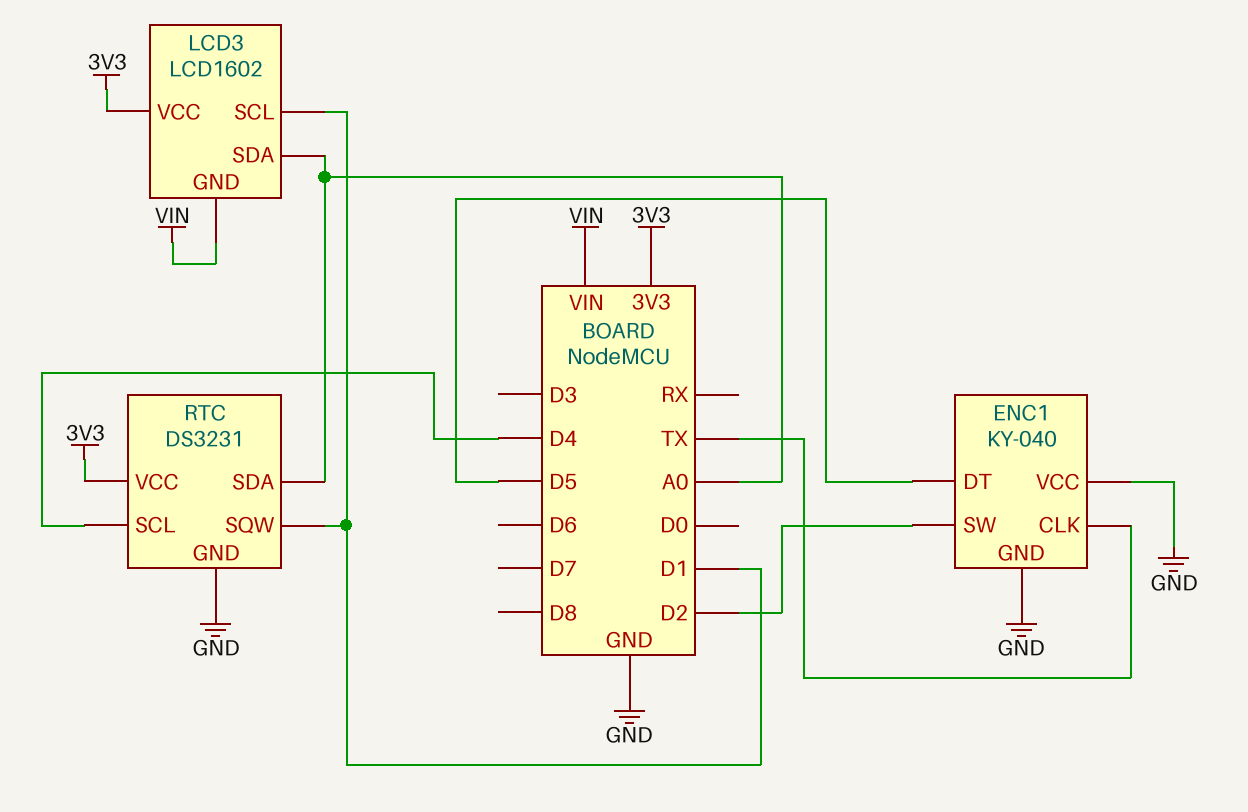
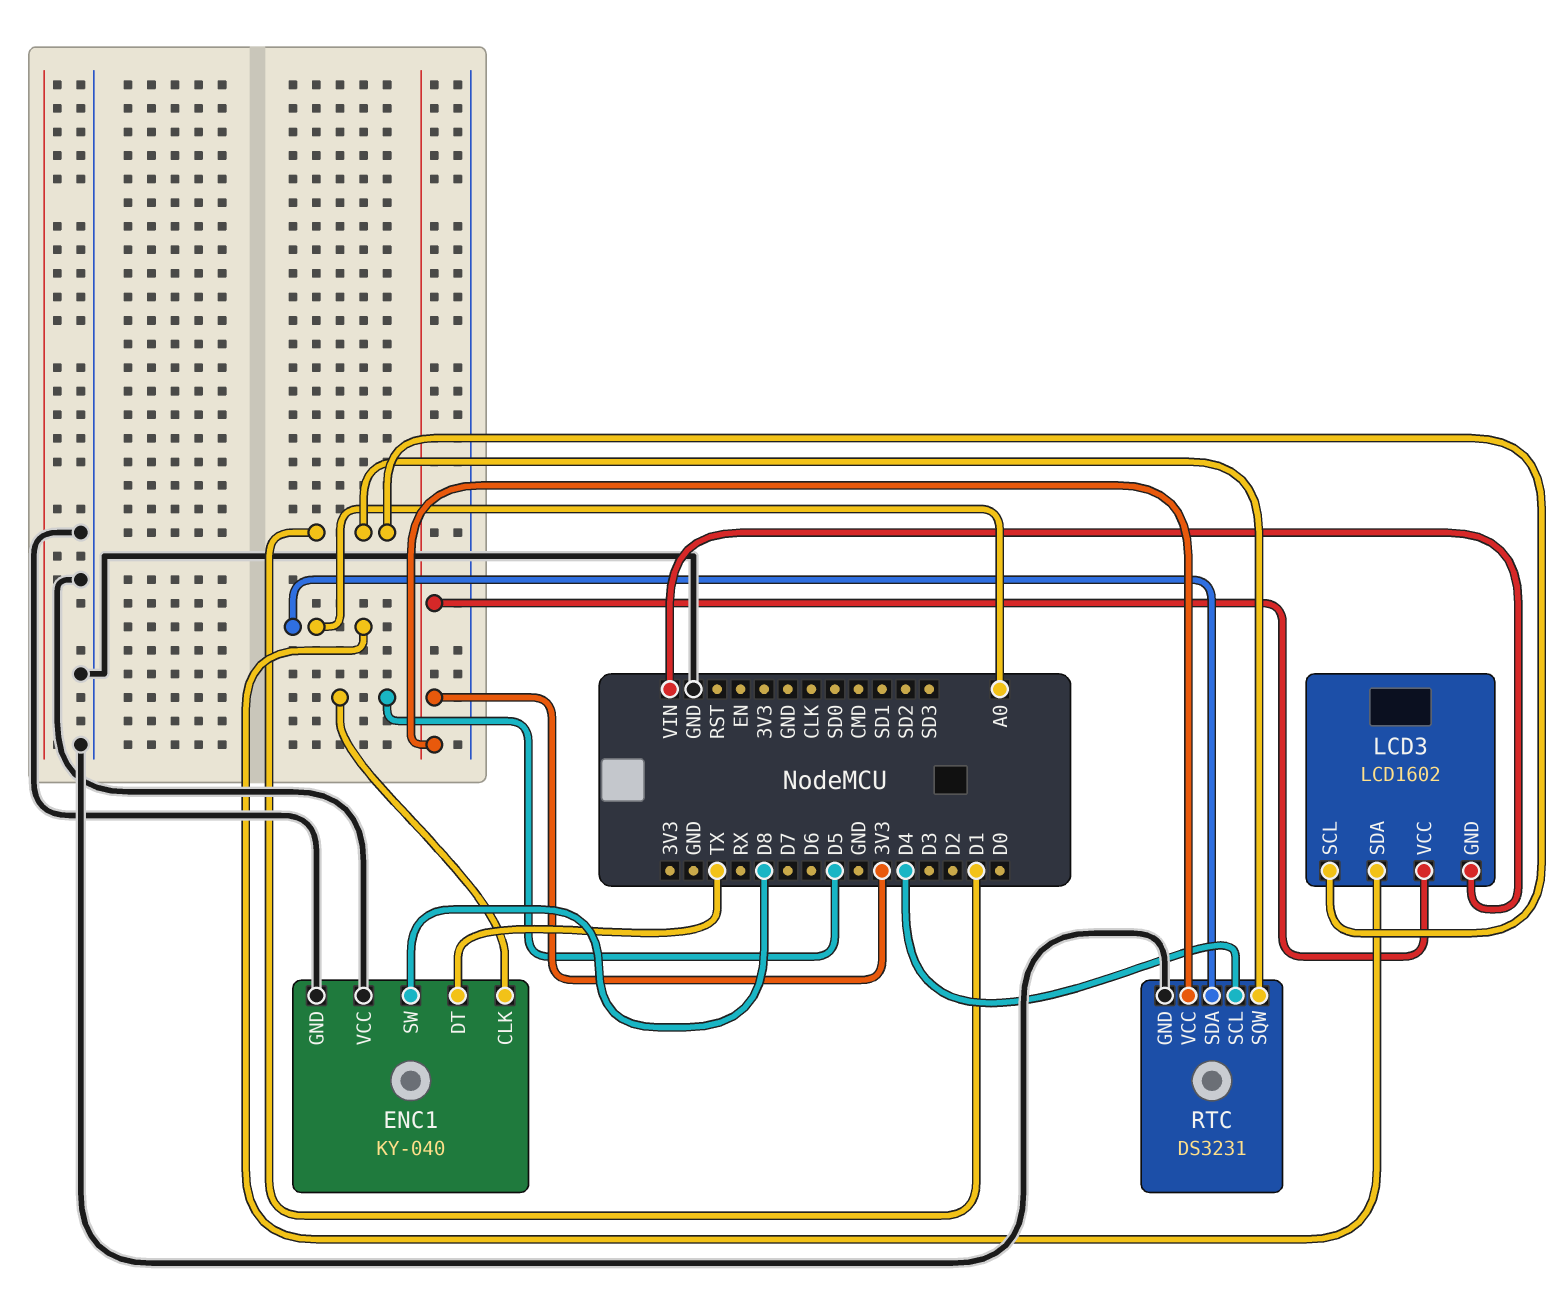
ENC1 pin CLK: TX -> D5
ENC1 pin DT: D5 -> TX
ENC1 pin SW: D2 -> D8

